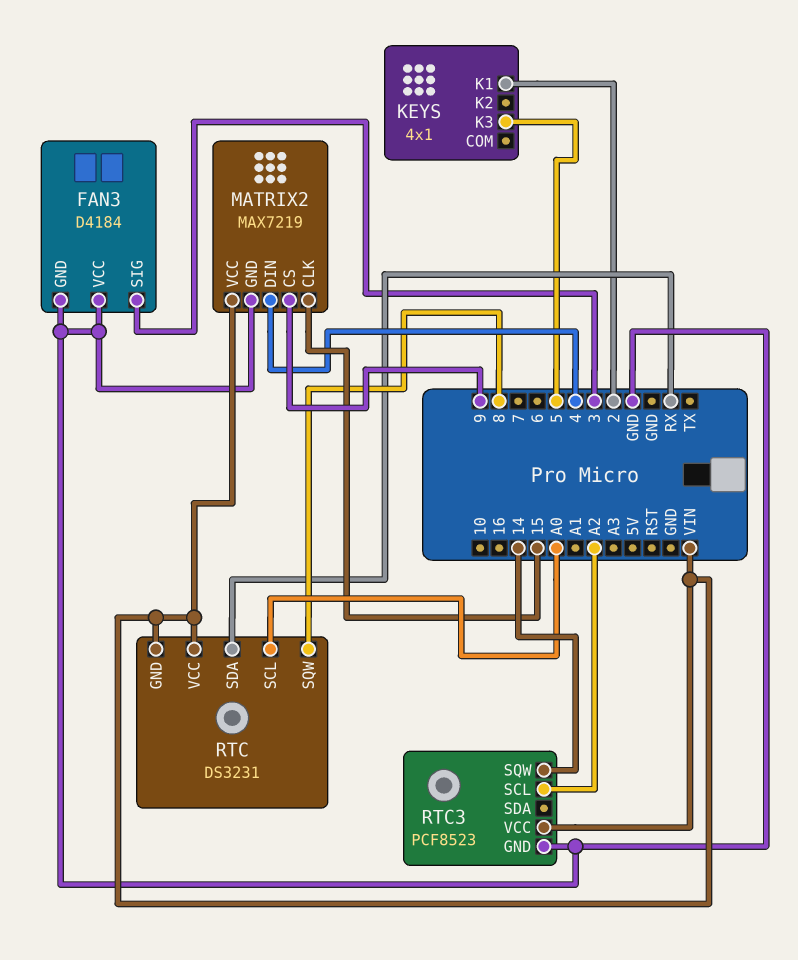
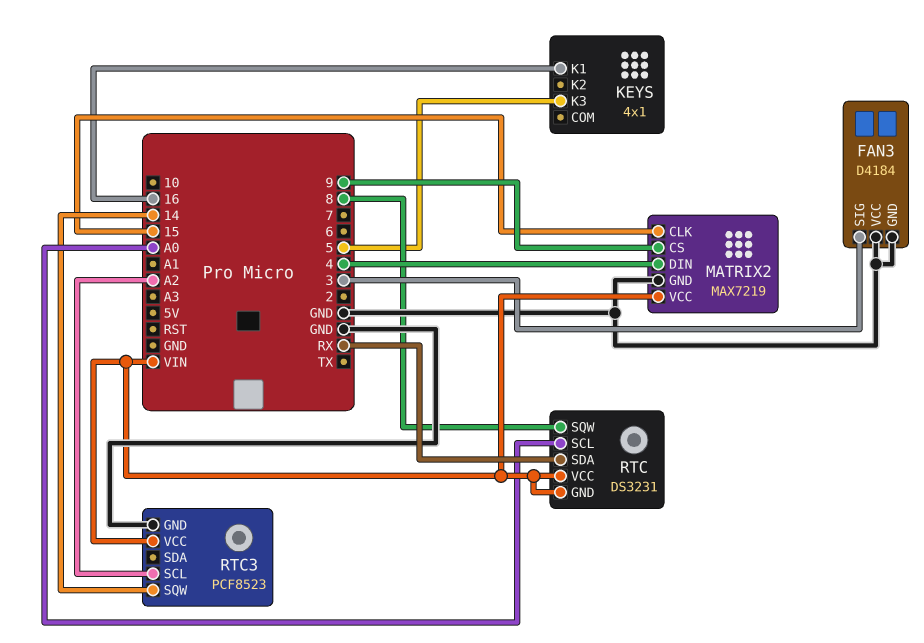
KEYS pin K1: 2 -> 16

